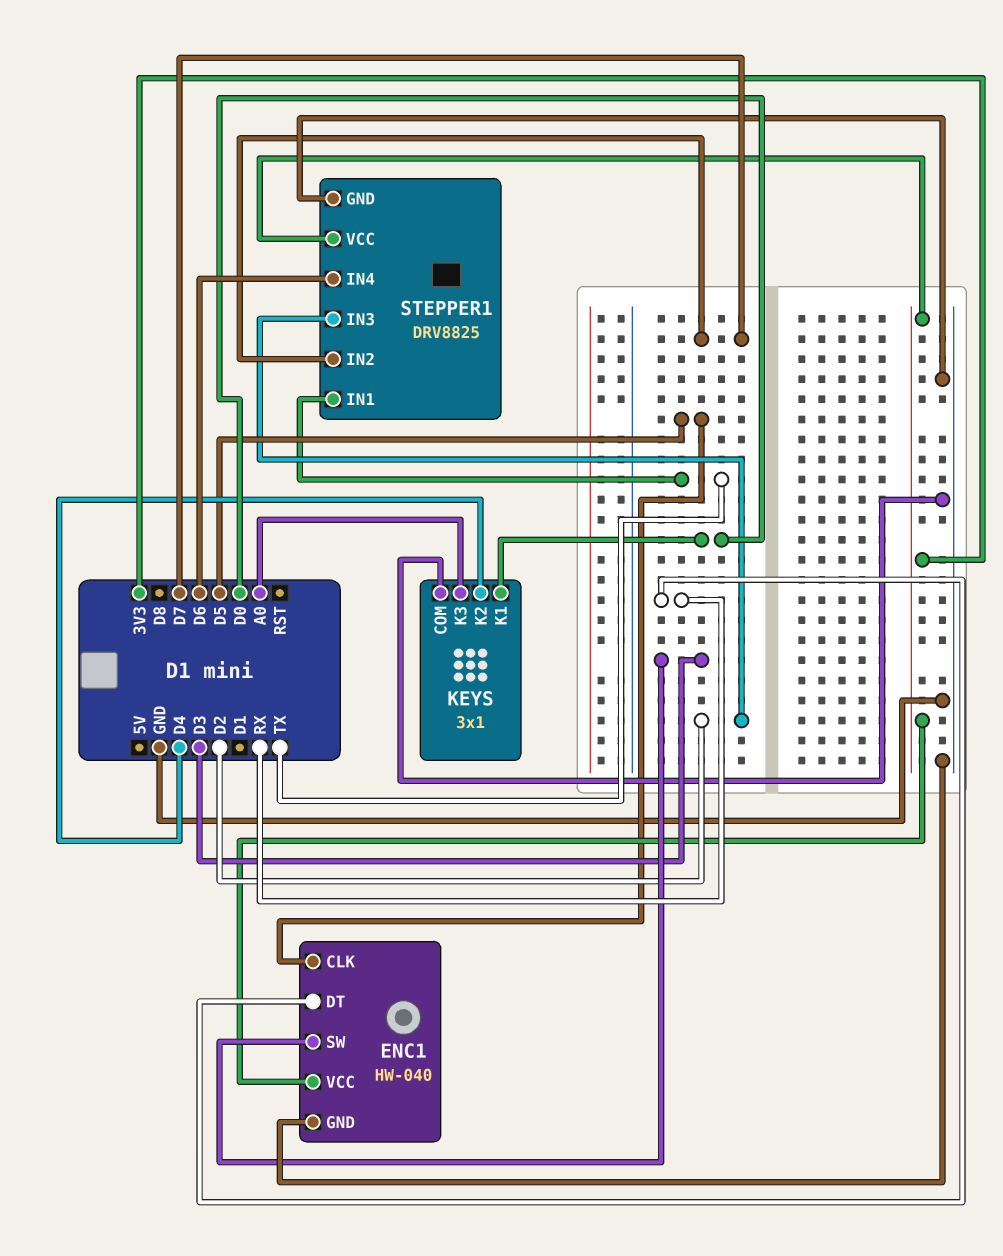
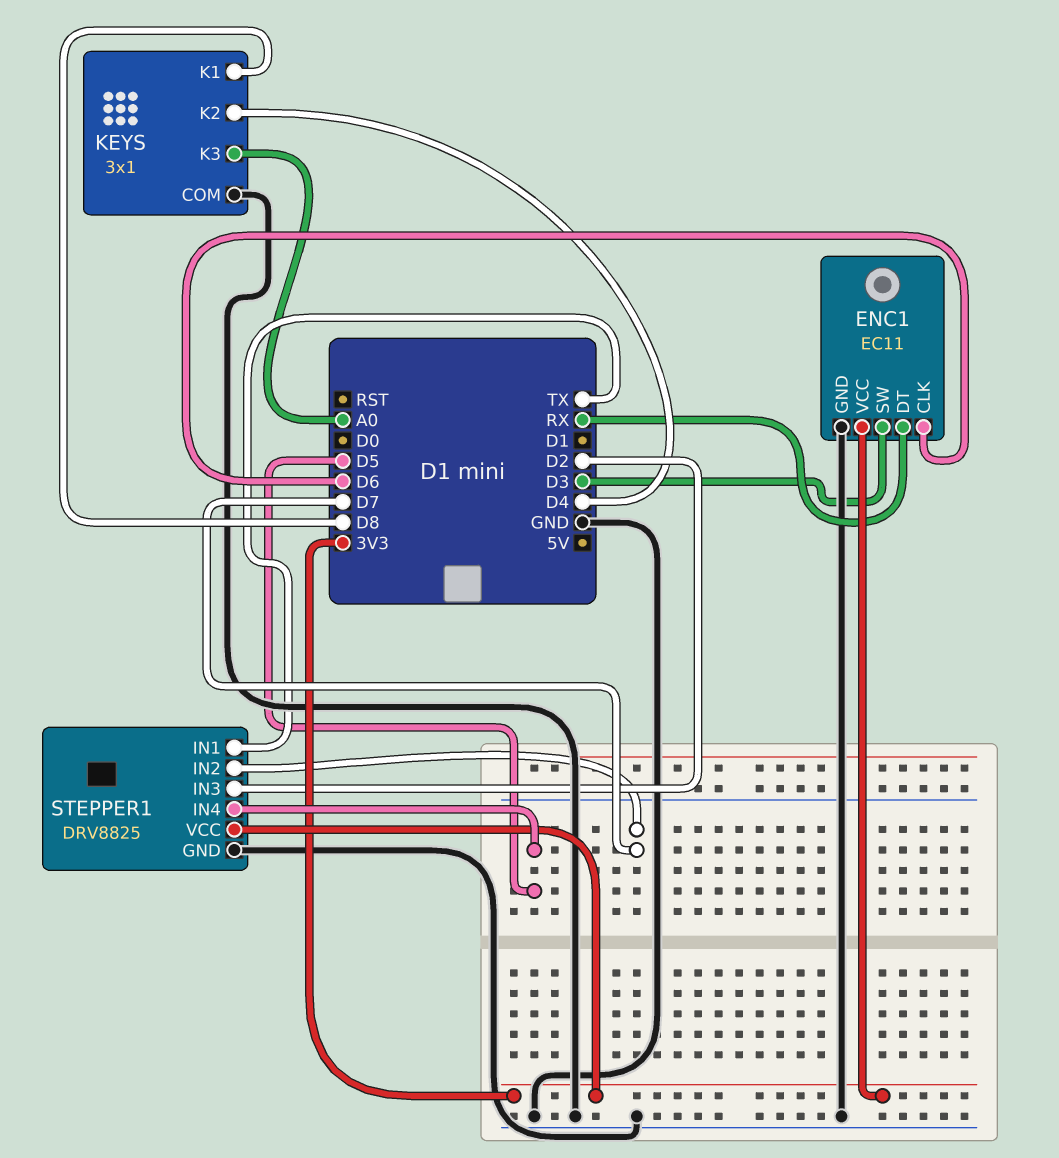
ENC1: HW-040 -> EC11
ENC1 pin CLK: D5 -> D6
KEYS pin K1: D0 -> D8
STEPPER1 pin IN4: D6 -> D5

